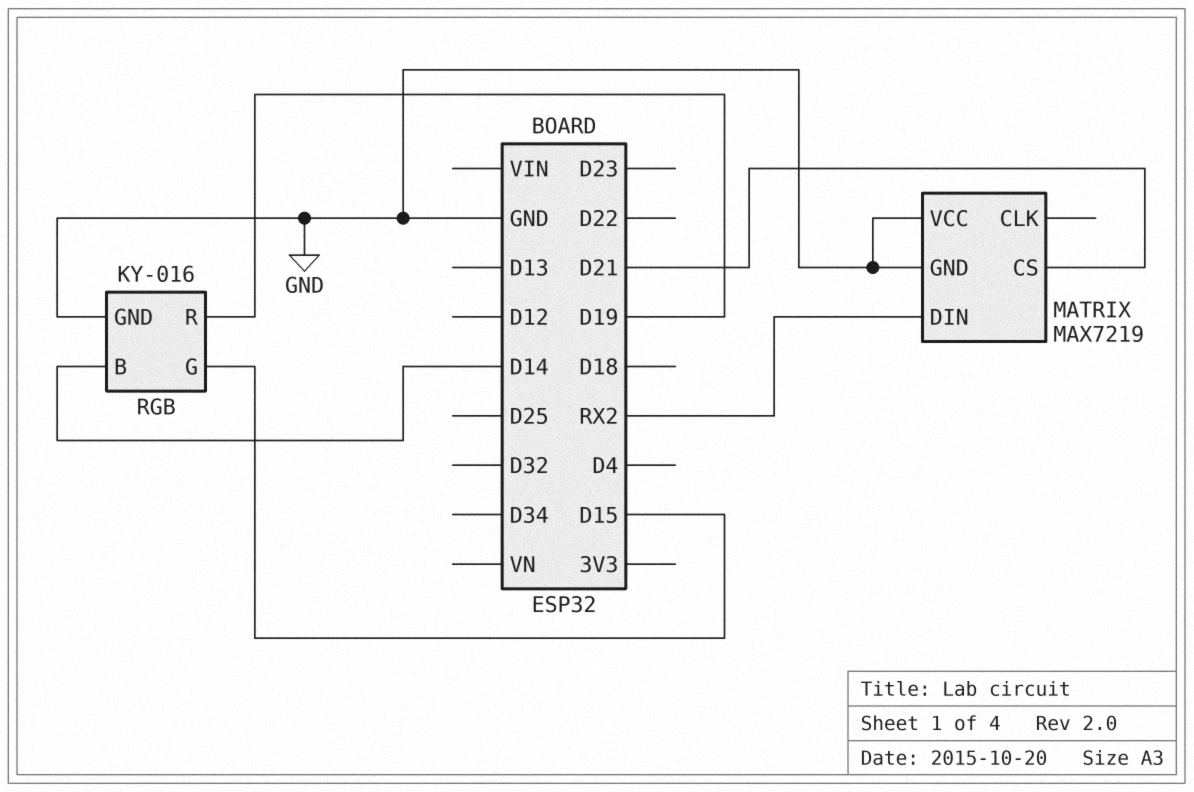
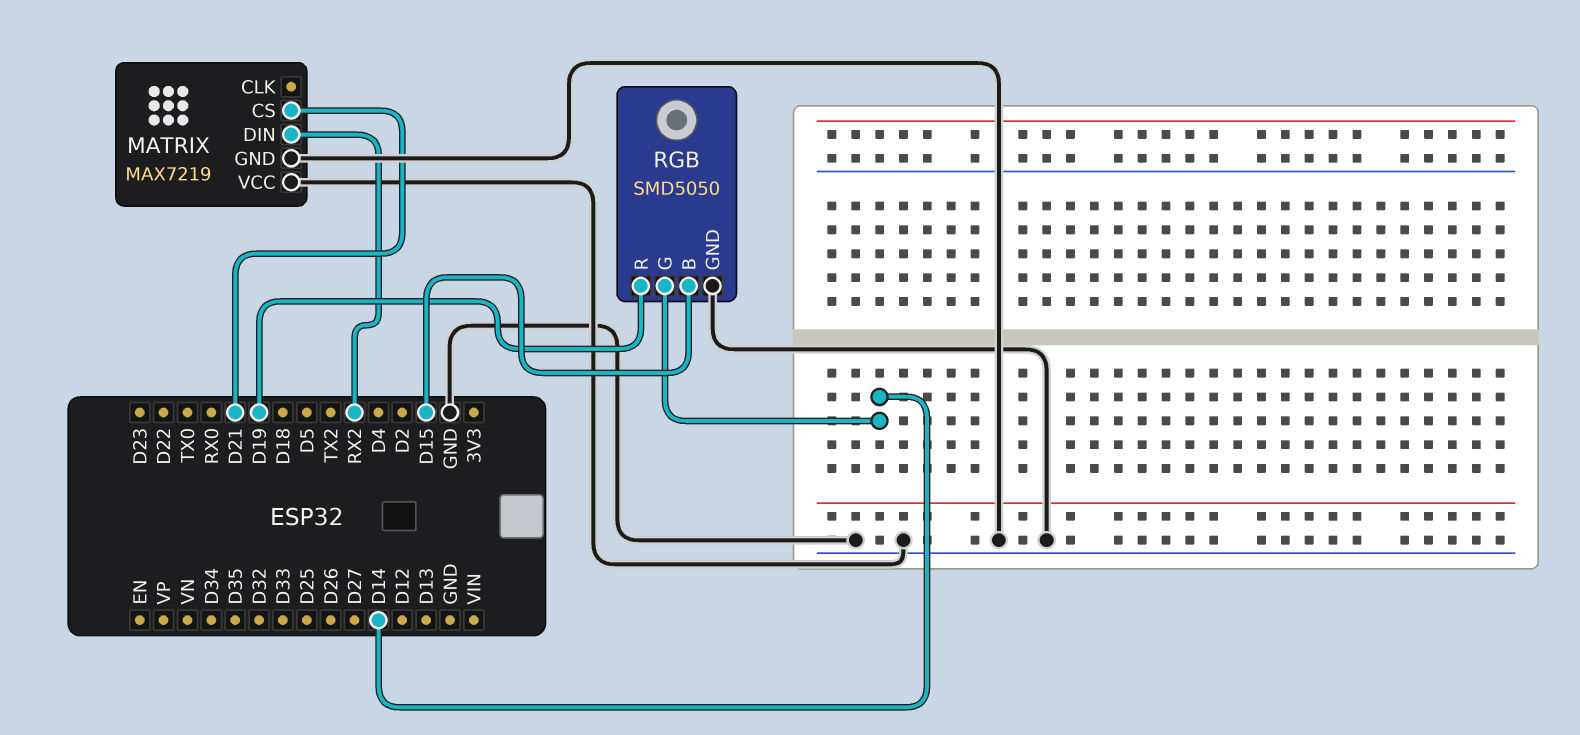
RGB: KY-016 -> SMD5050
RGB pin B: D14 -> D15
RGB pin G: D15 -> D14

